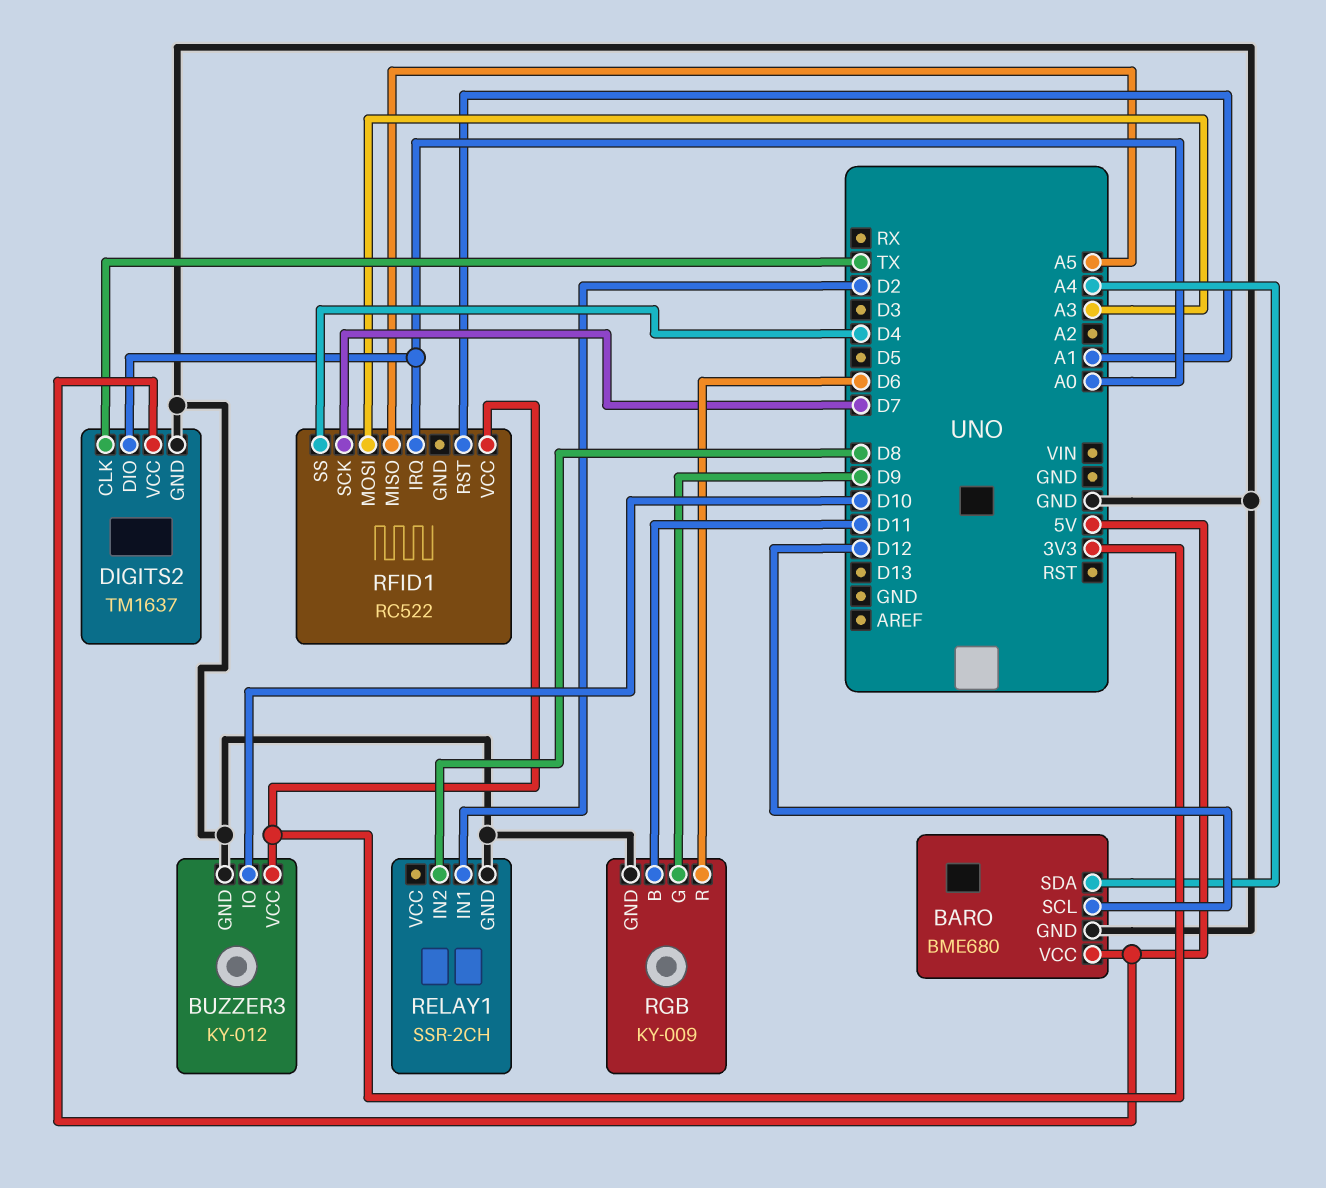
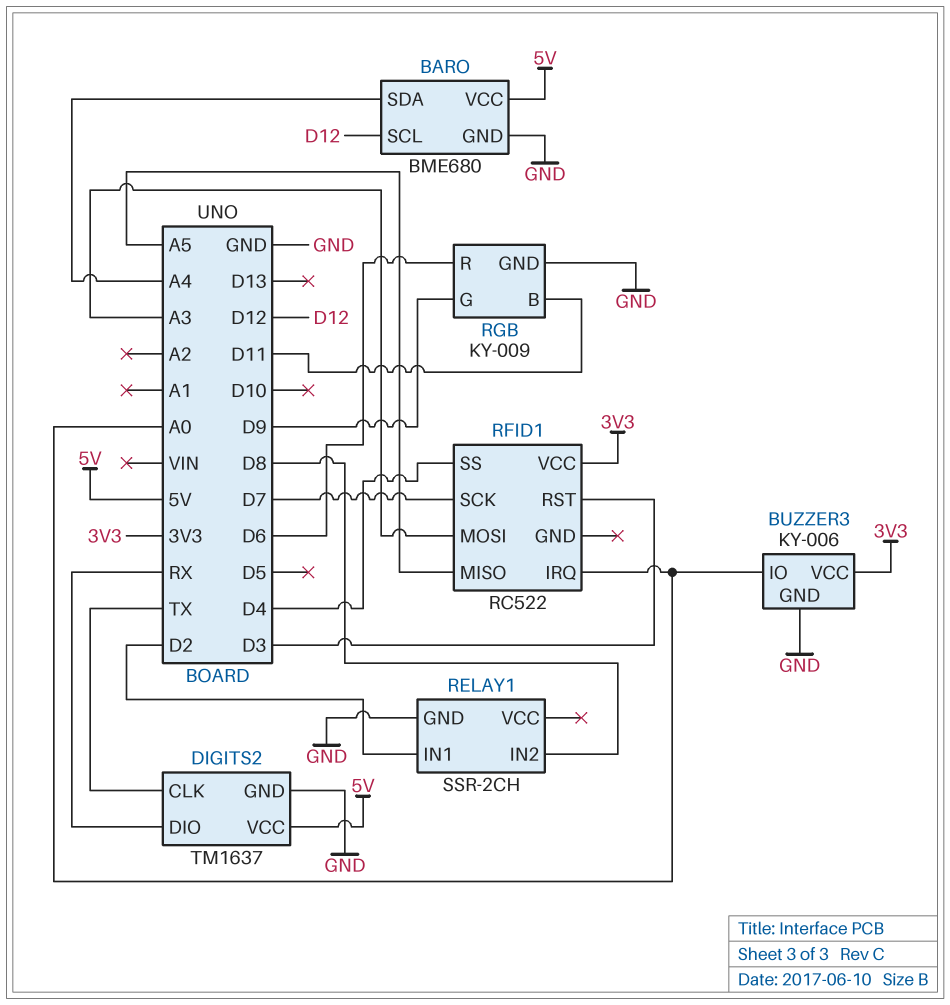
BUZZER3: KY-012 -> KY-006
BUZZER3 pin IO: D10 -> A0
DIGITS2 pin DIO: A0 -> RX
RFID1 pin RST: A1 -> D3

